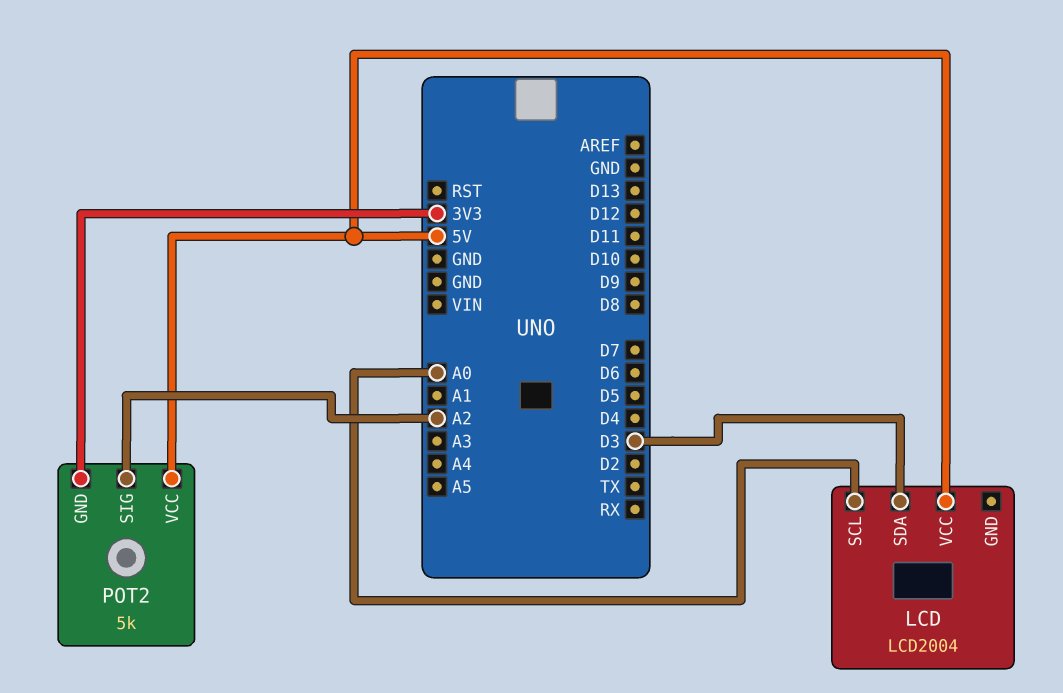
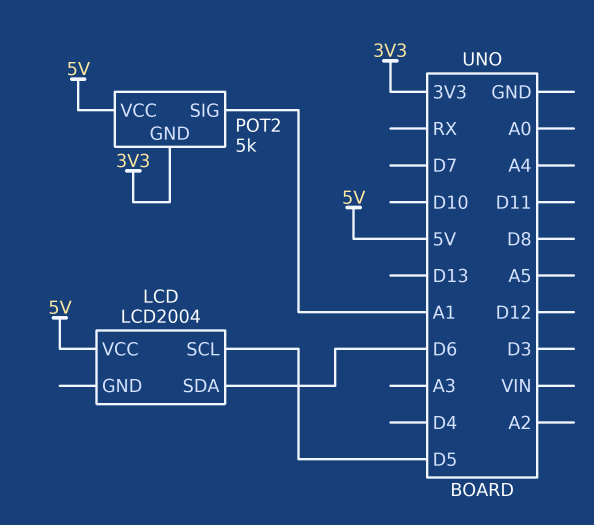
LCD pin SCL: A0 -> D5
LCD pin SDA: D3 -> D6
POT2 pin SIG: A2 -> A1

